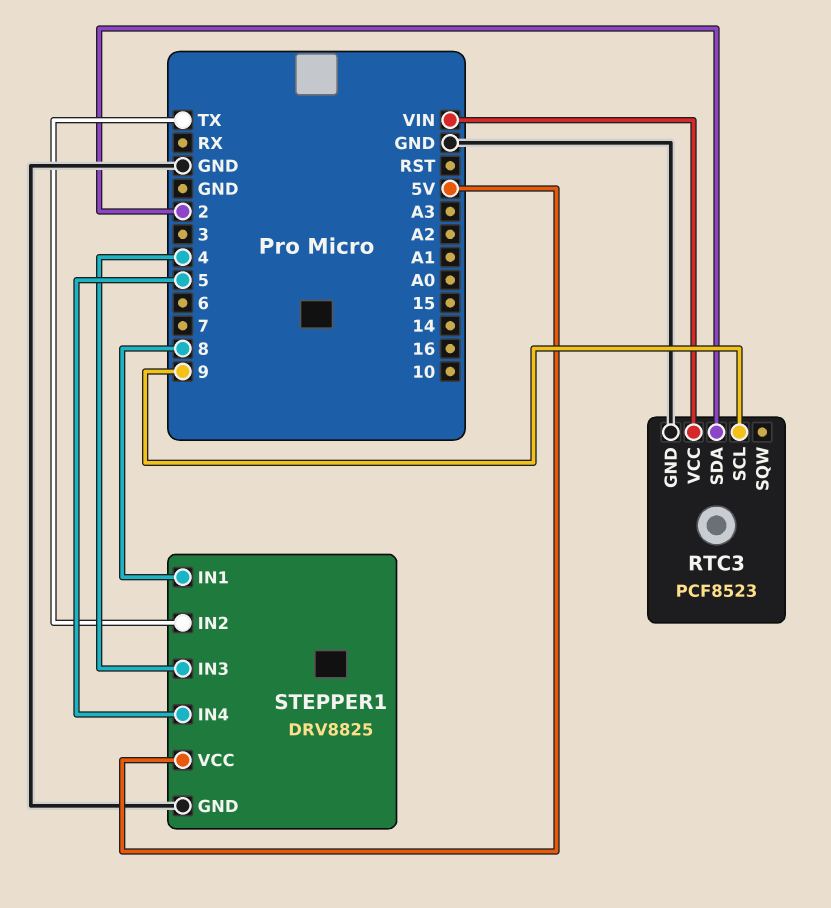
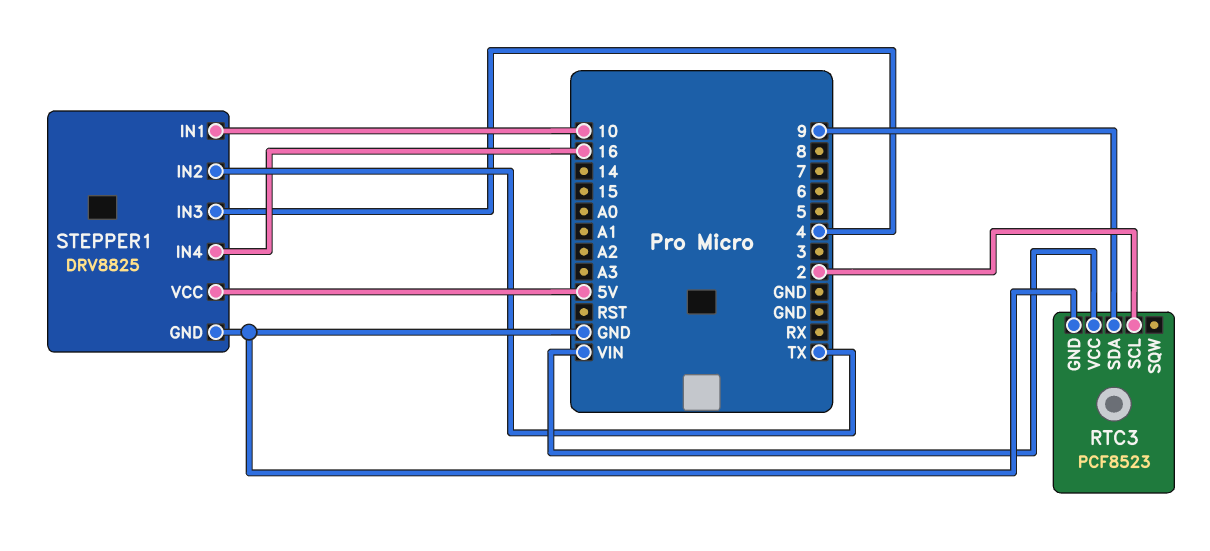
RTC3 pin SCL: 9 -> 2
RTC3 pin SDA: 2 -> 9
STEPPER1 pin IN1: 8 -> 10
STEPPER1 pin IN4: 5 -> 16

